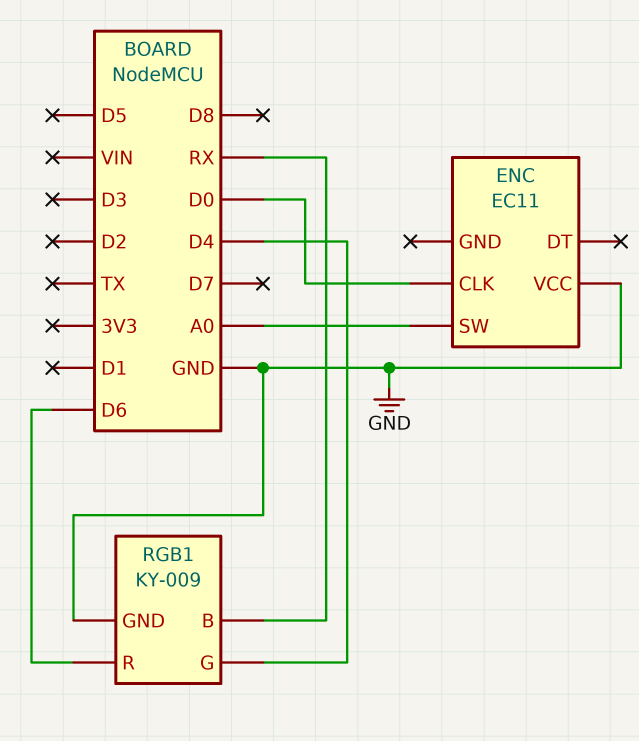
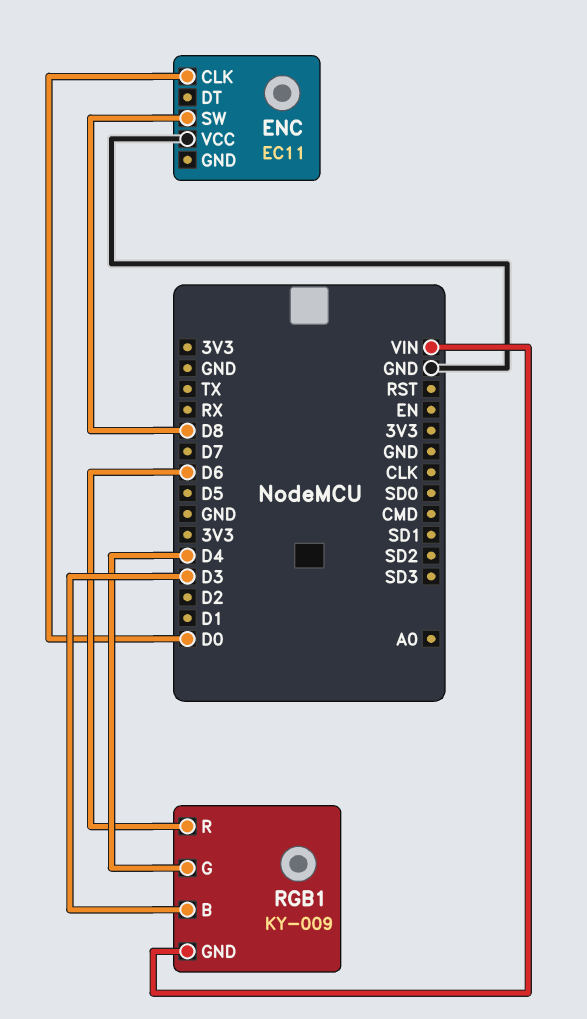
ENC pin SW: A0 -> D8
RGB1 pin B: RX -> D3
RGB1 pin GND: GND -> VIN

